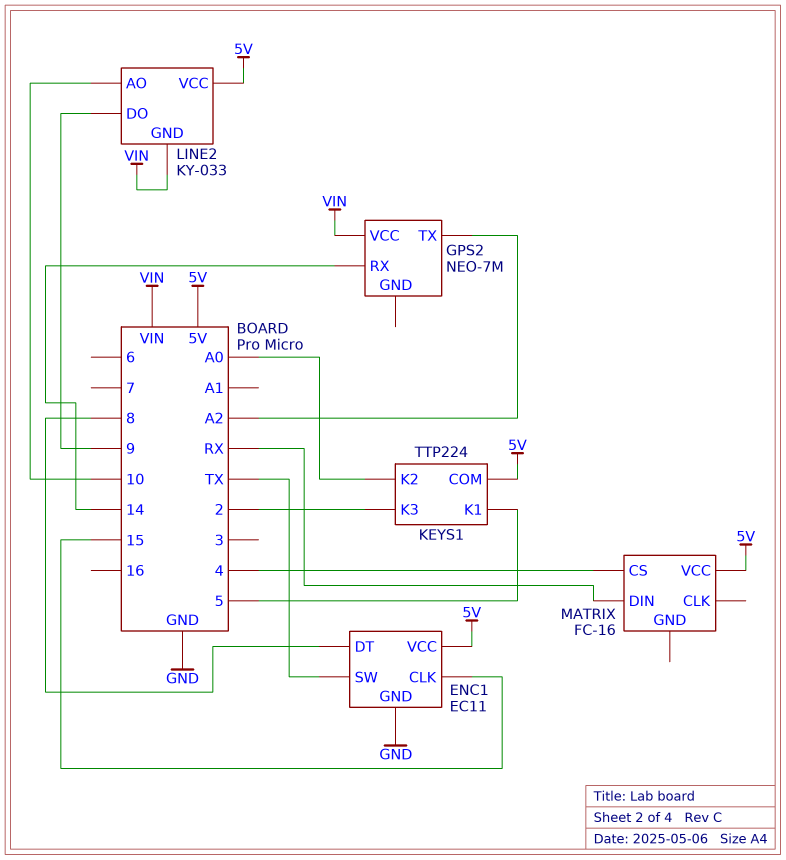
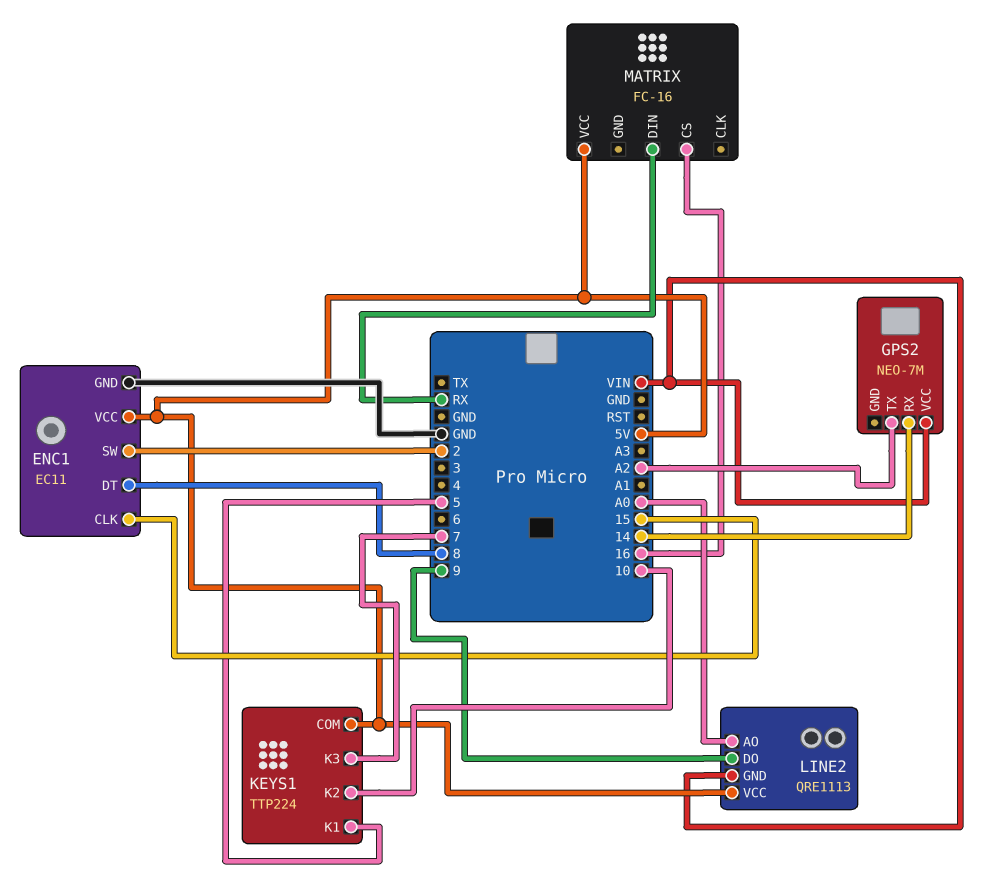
ENC1 pin SW: TX -> 2
KEYS1 pin K2: A0 -> 10
KEYS1 pin K3: 2 -> 7
LINE2: KY-033 -> QRE1113
LINE2 pin AO: 10 -> A0
MATRIX pin CS: 4 -> 16

